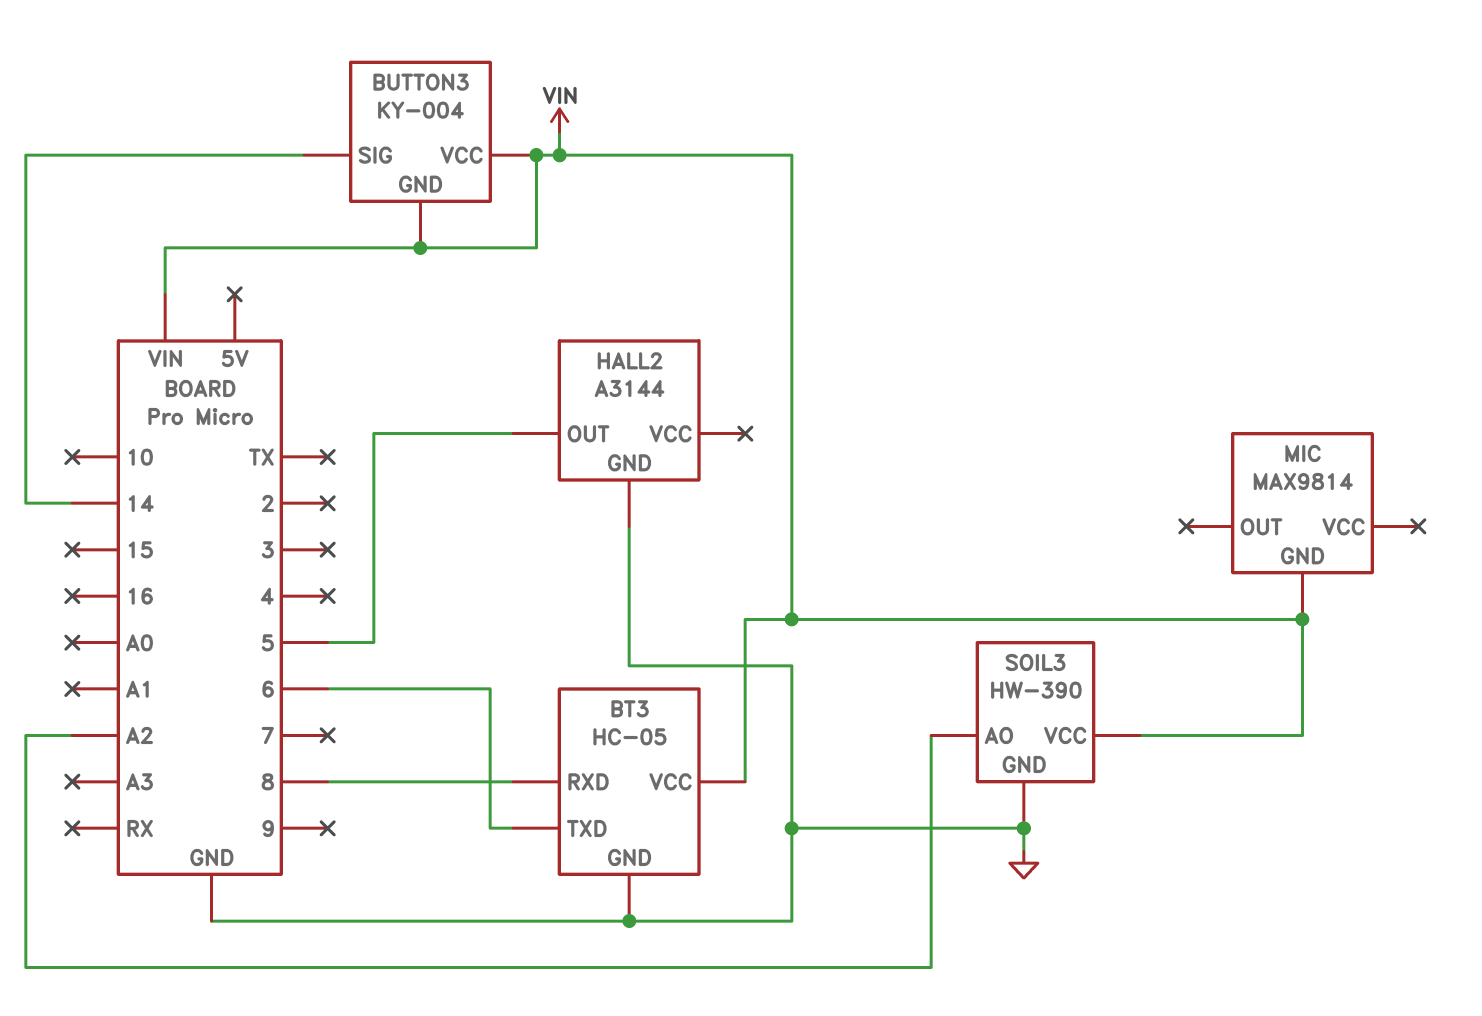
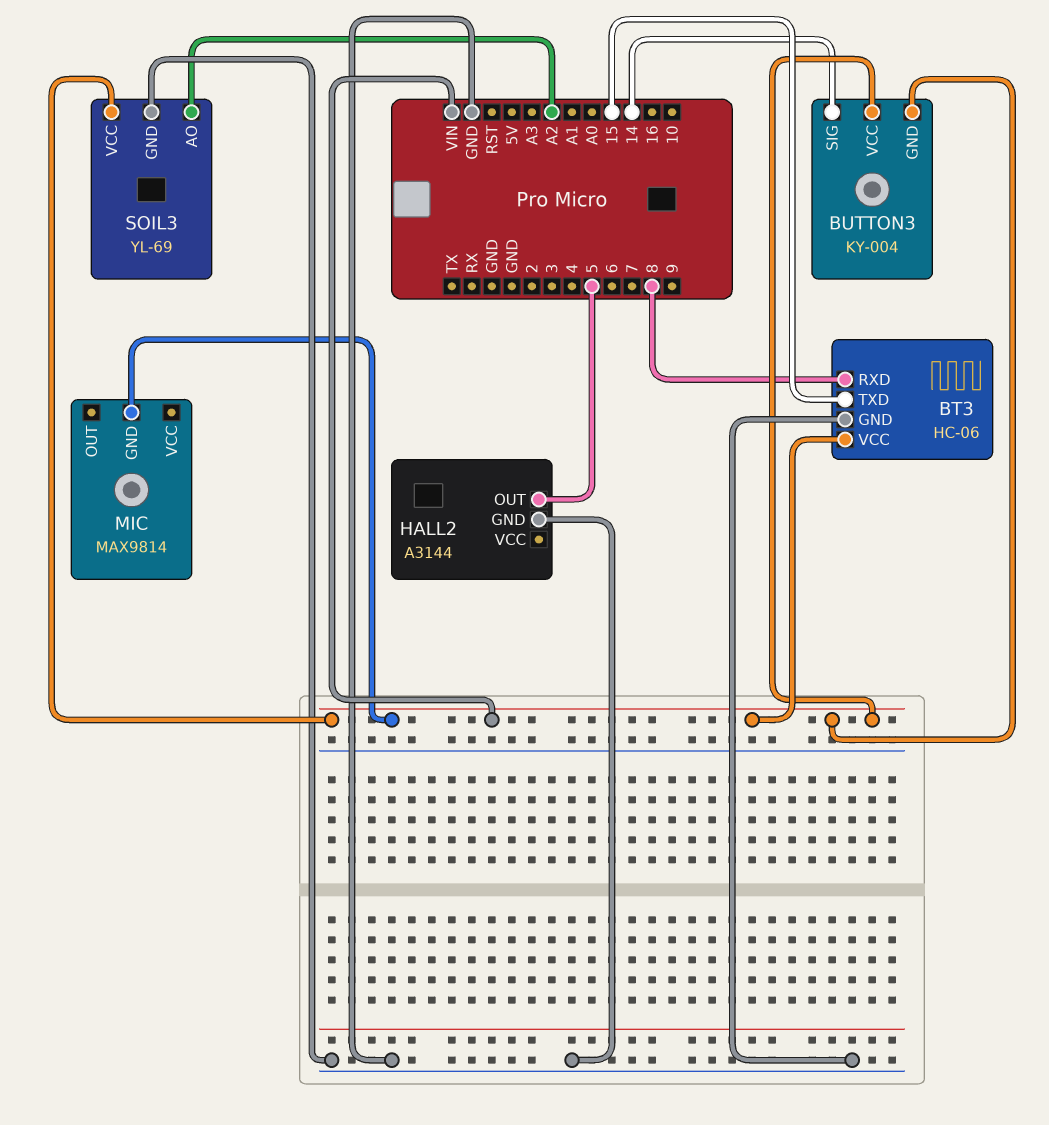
BT3: HC-05 -> HC-06
BT3 pin TXD: 6 -> 15
SOIL3: HW-390 -> YL-69

